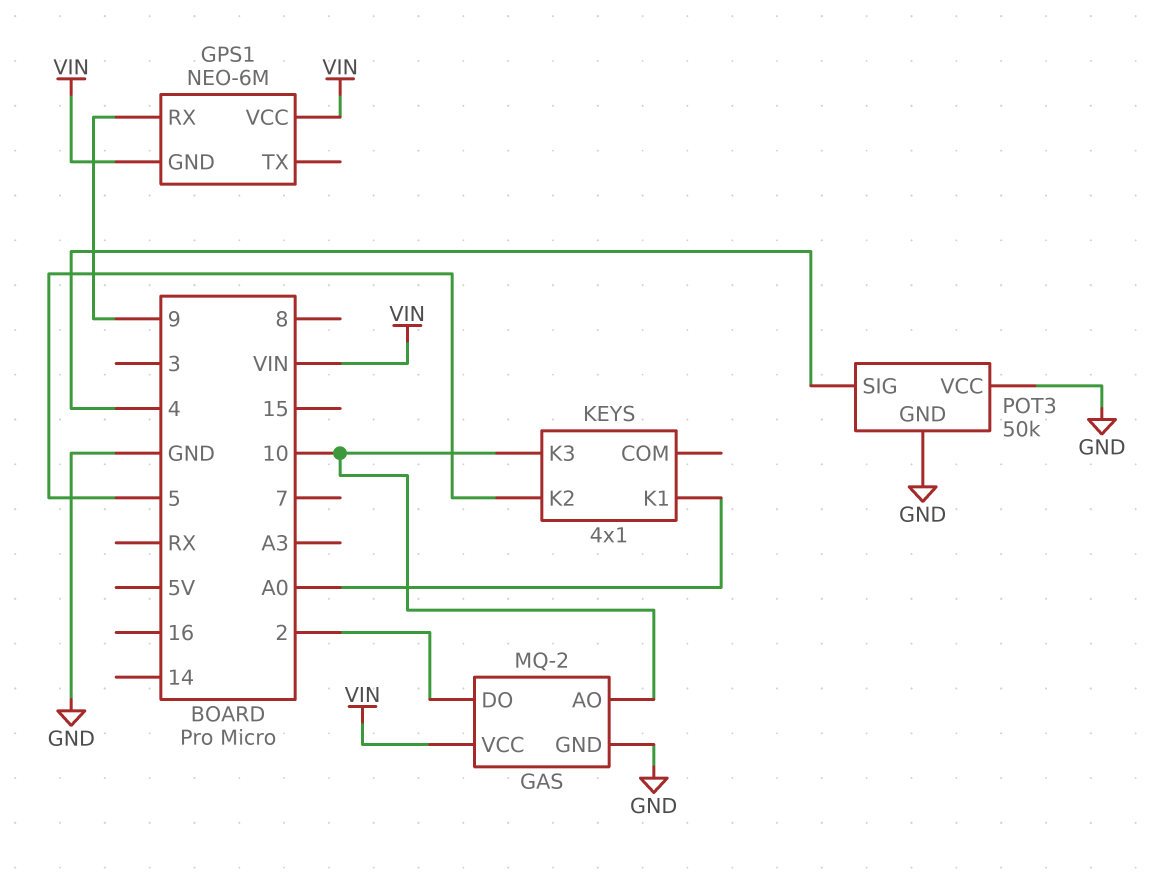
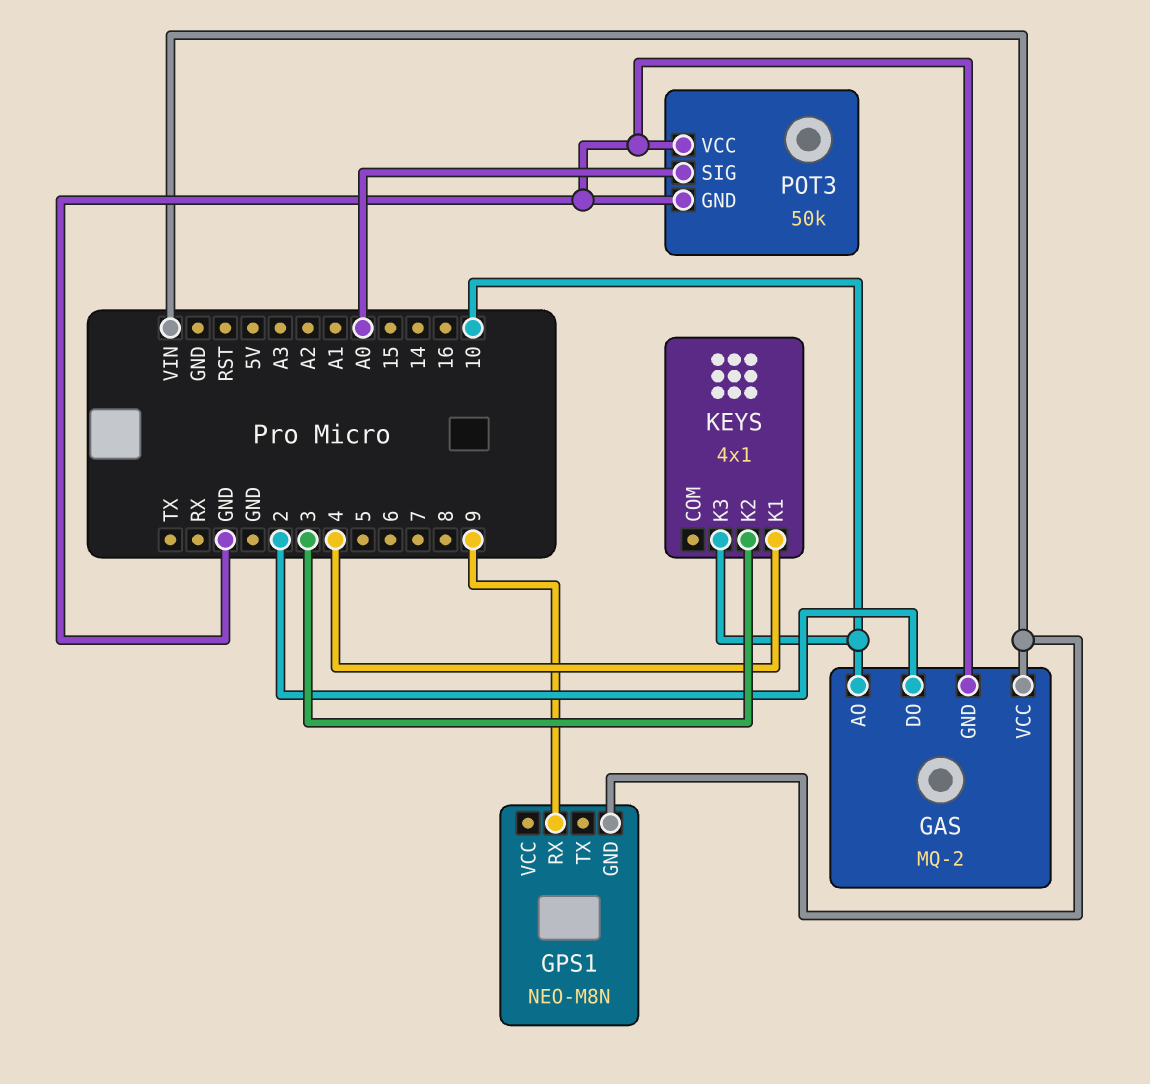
GPS1: NEO-6M -> NEO-M8N
GPS1 pin VCC: VIN -> none
KEYS pin K1: A0 -> 4
KEYS pin K2: 5 -> 3
POT3 pin SIG: 4 -> A0

